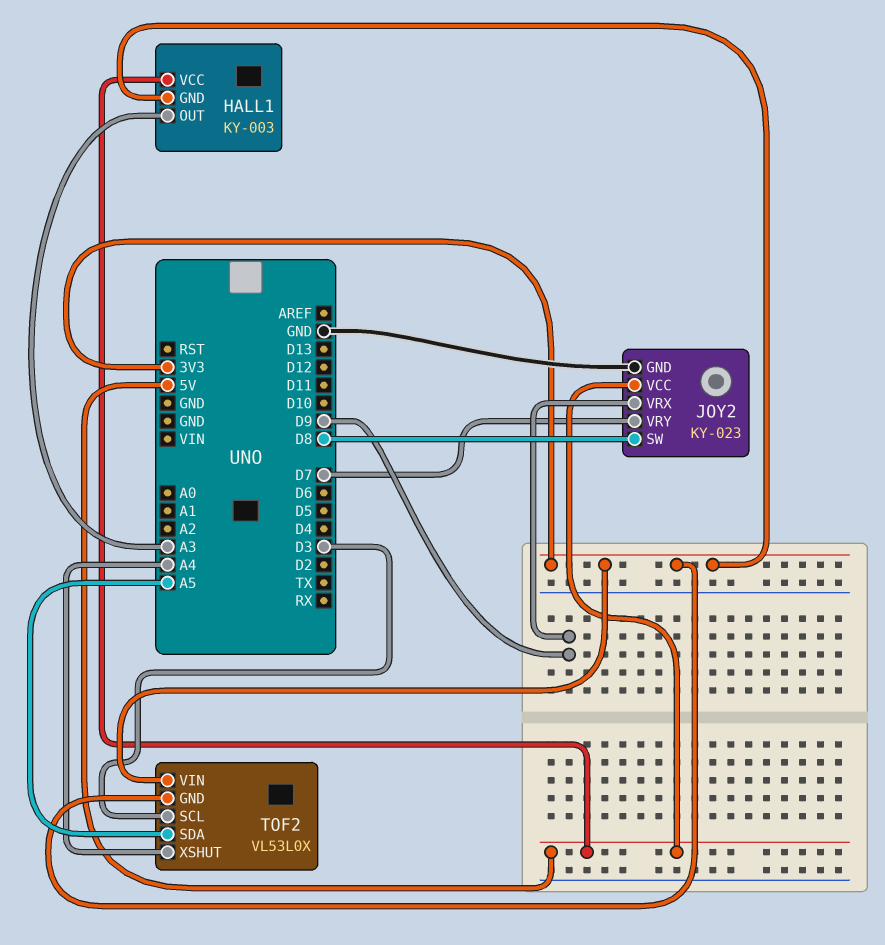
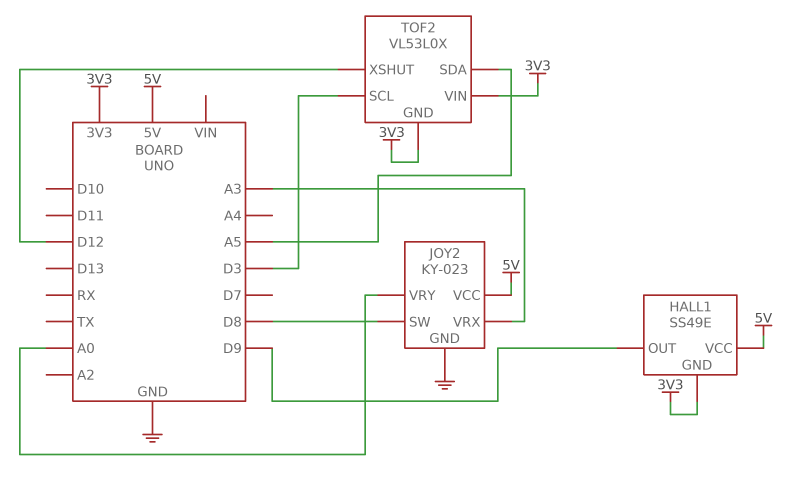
HALL1: KY-003 -> SS49E
HALL1 pin OUT: A3 -> D9
JOY2 pin VRX: D9 -> A3
JOY2 pin VRY: D7 -> A0
TOF2 pin XSHUT: A4 -> D12

